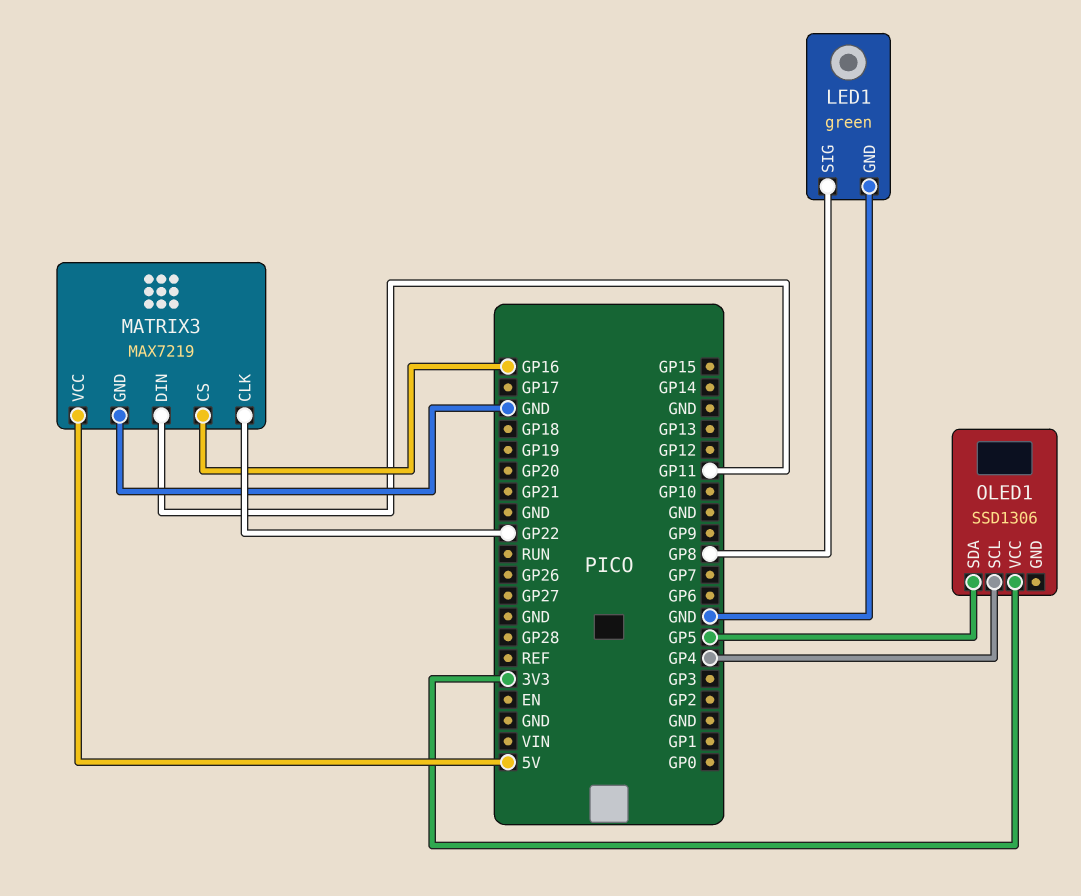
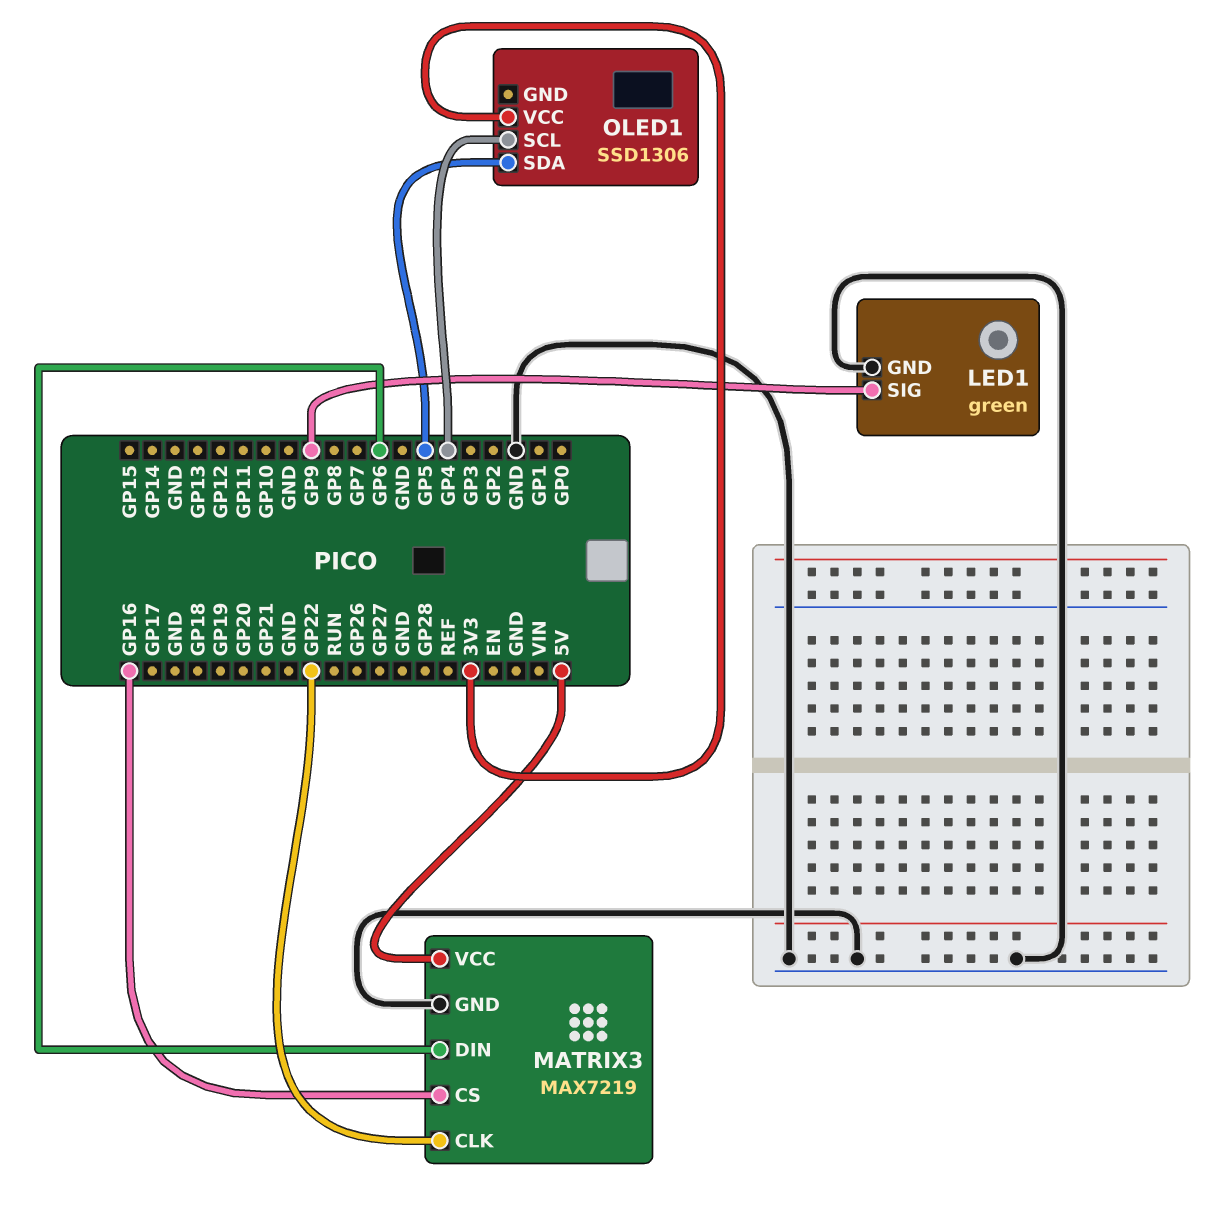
LED1 pin SIG: GP8 -> GP9
MATRIX3 pin DIN: GP11 -> GP6

